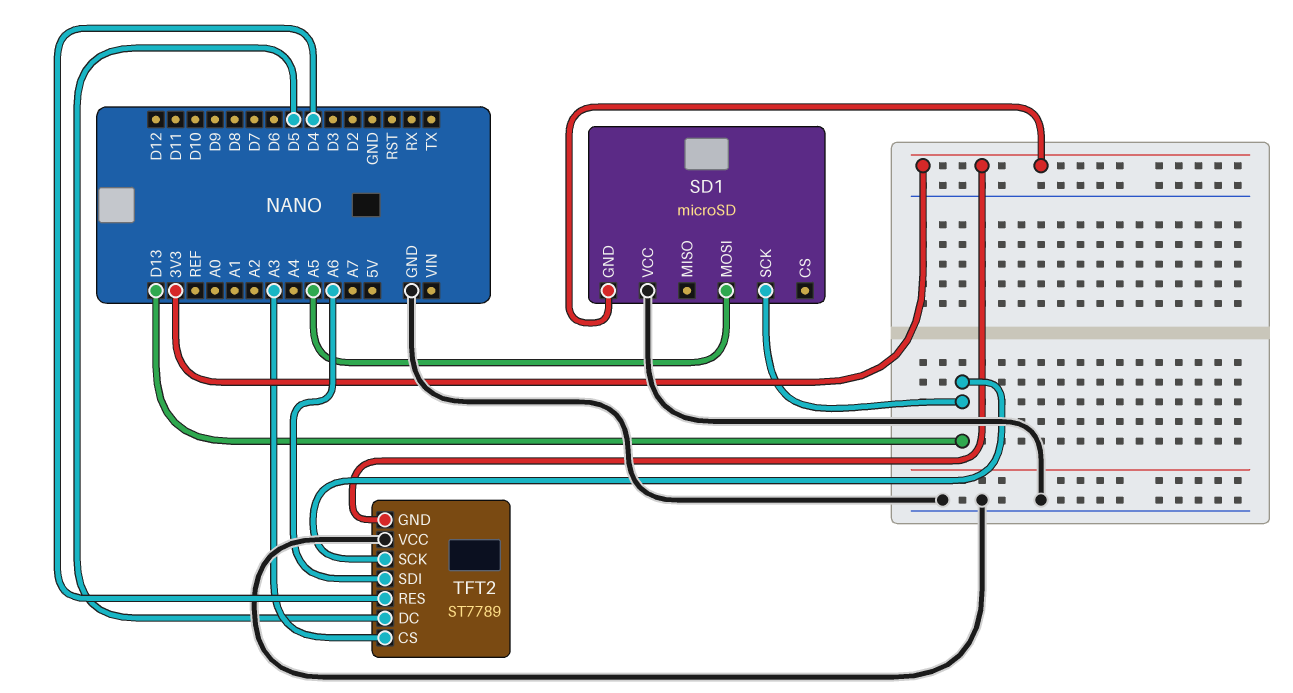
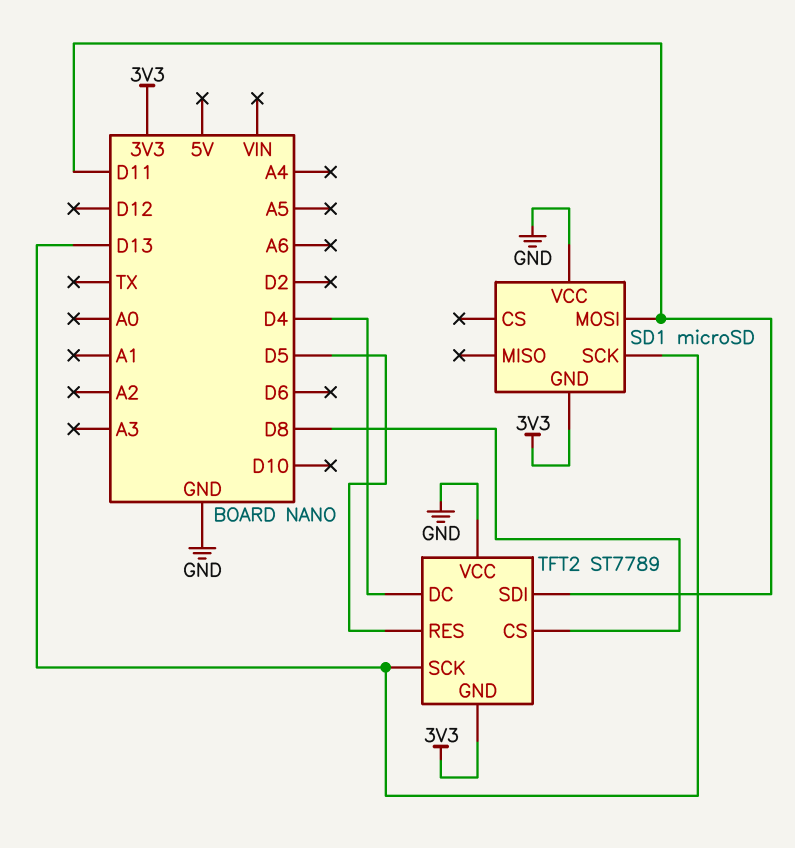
SD1 pin MOSI: A5 -> D11
TFT2 pin CS: A3 -> D8
TFT2 pin DC: D5 -> D4
TFT2 pin RES: D4 -> D5
TFT2 pin SDI: A6 -> D11

